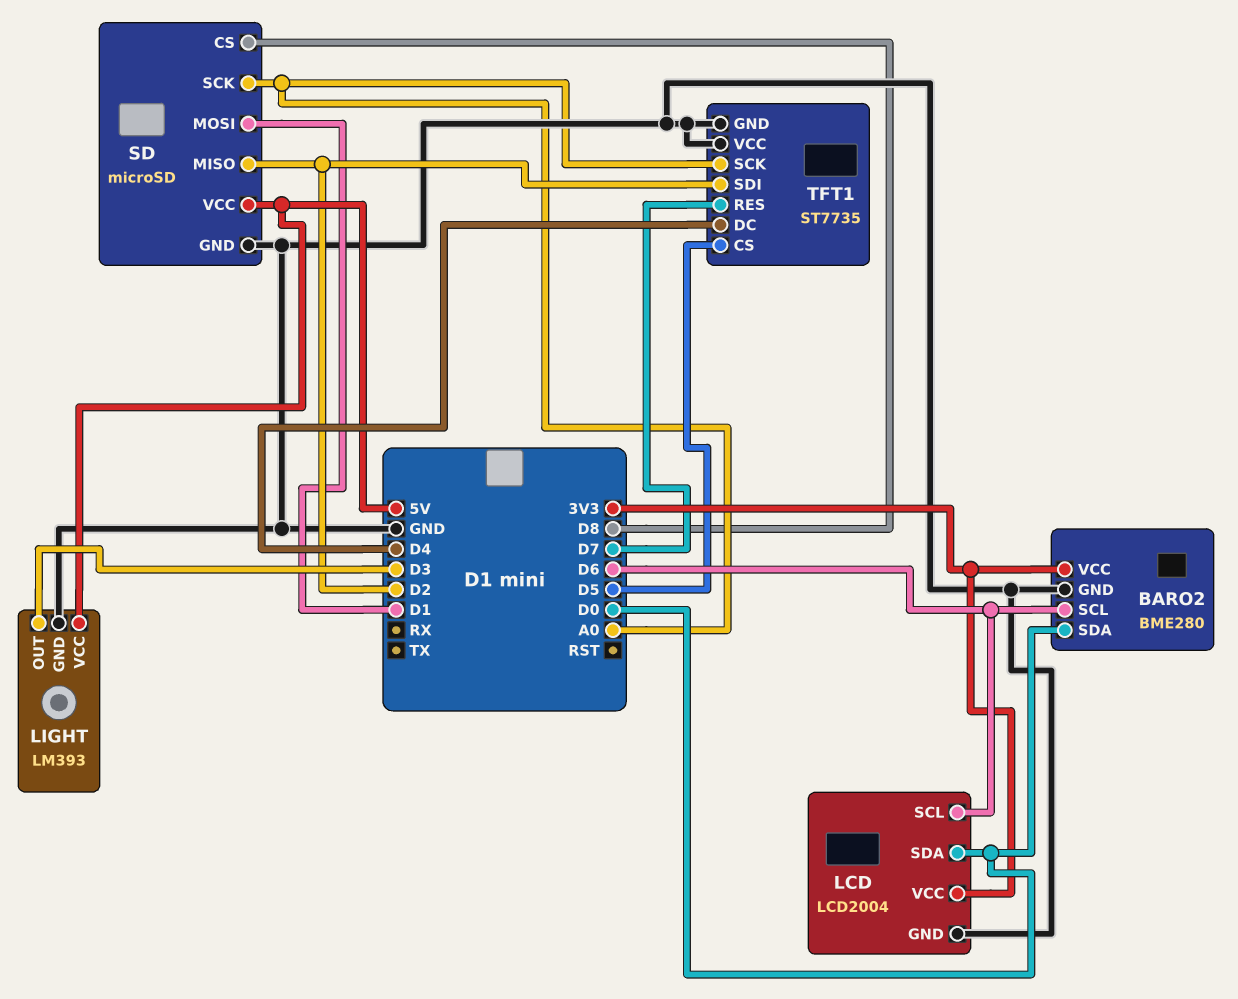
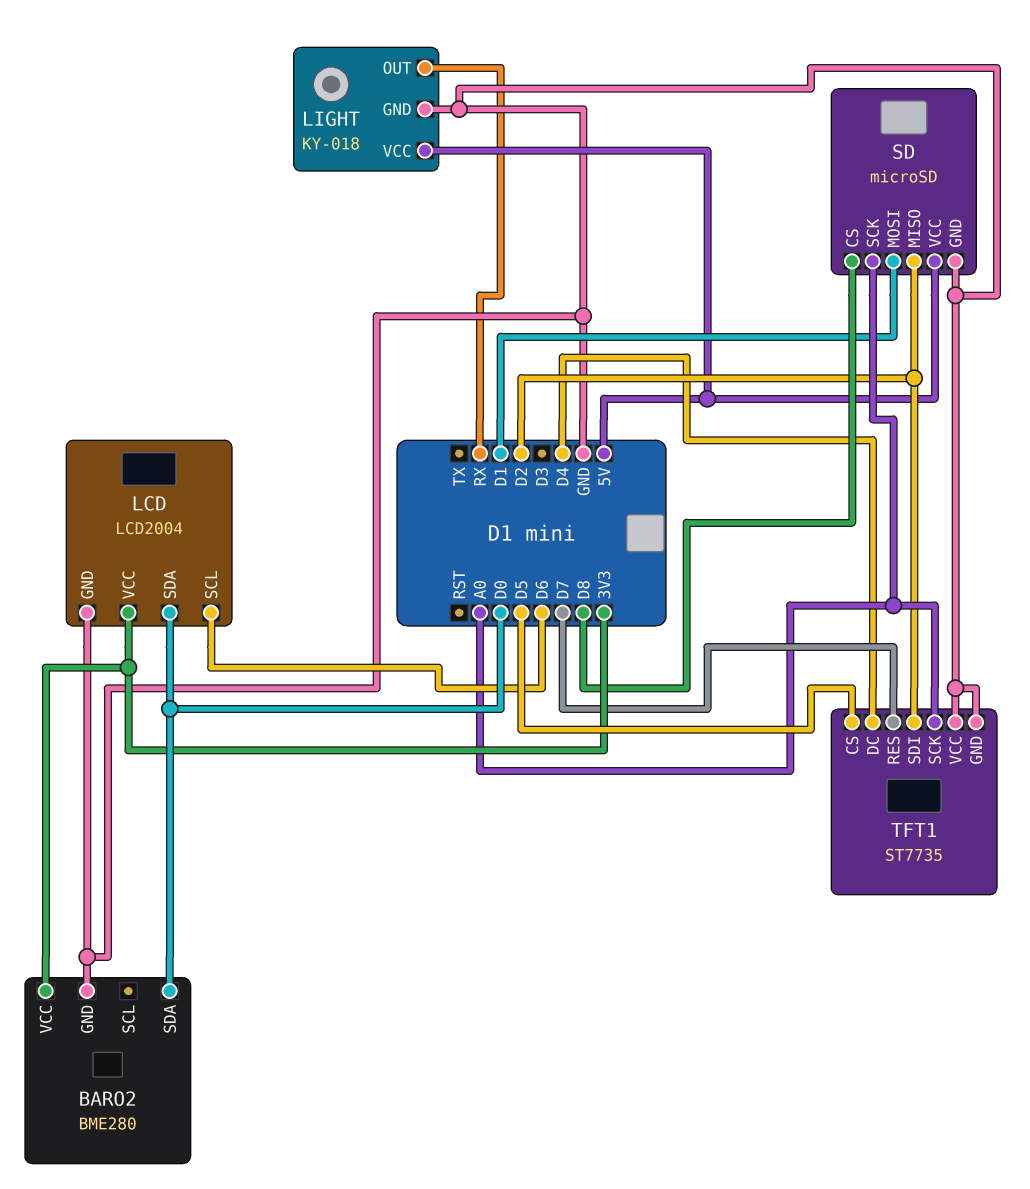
BARO2 pin SCL: D6 -> none
LIGHT: LM393 -> KY-018
LIGHT pin OUT: D3 -> RX

